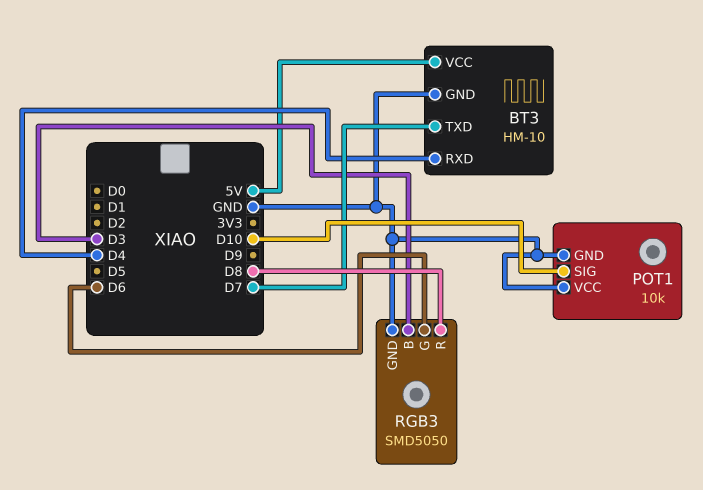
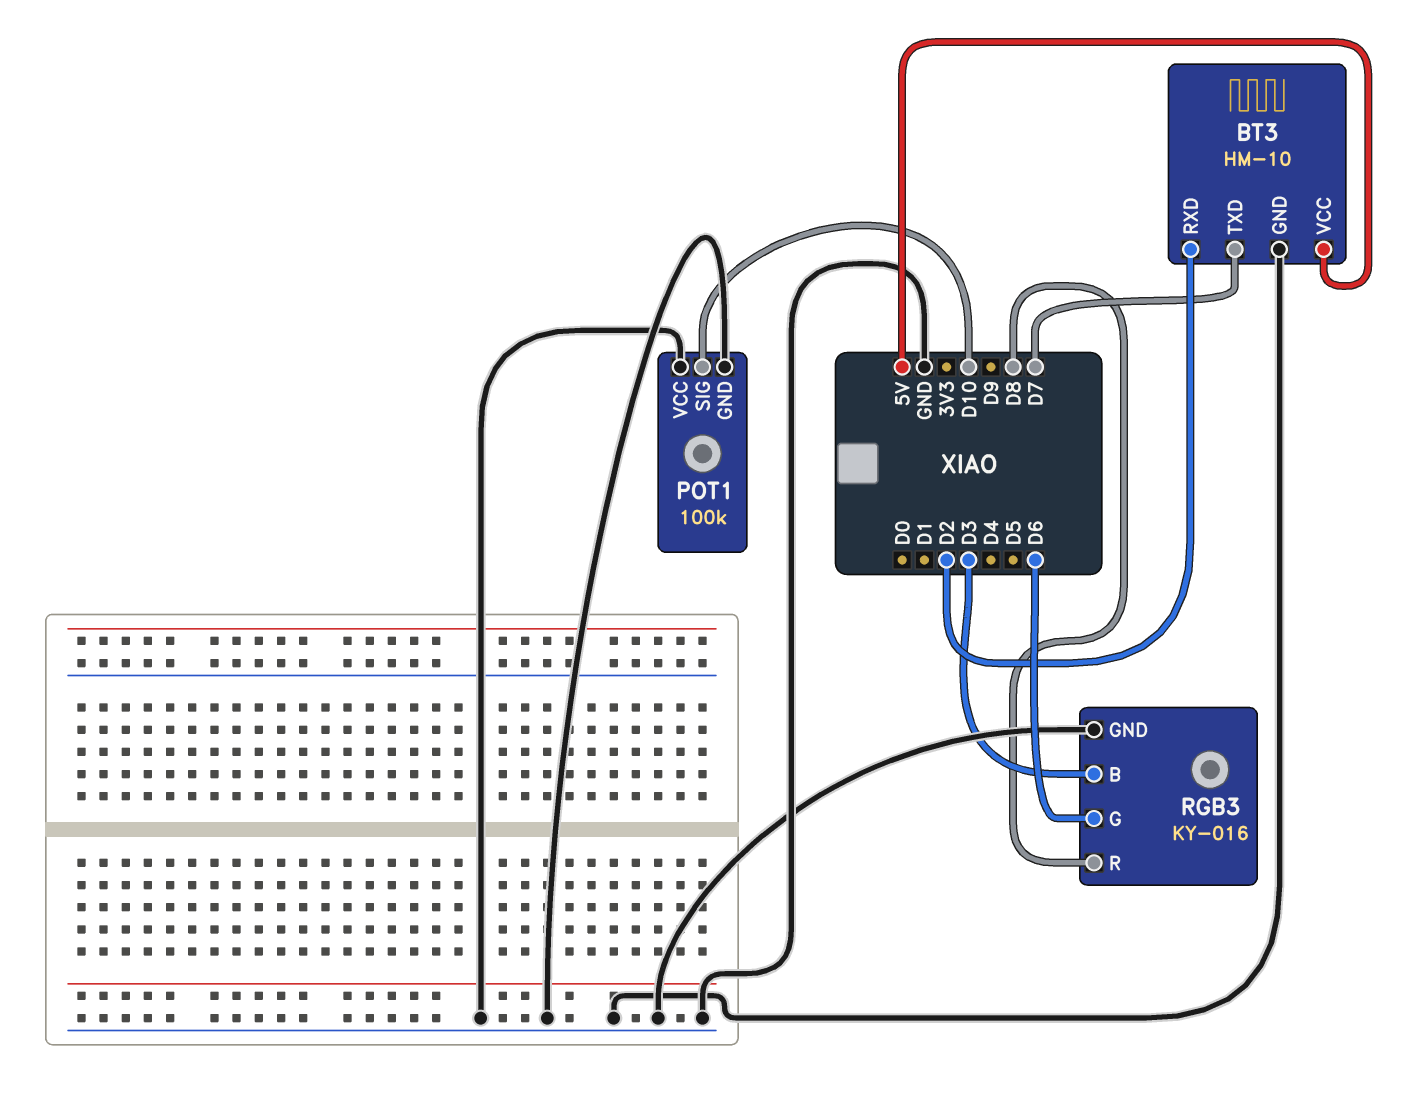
BT3 pin RXD: D4 -> D2
POT1: 10k -> 100k
RGB3: SMD5050 -> KY-016

